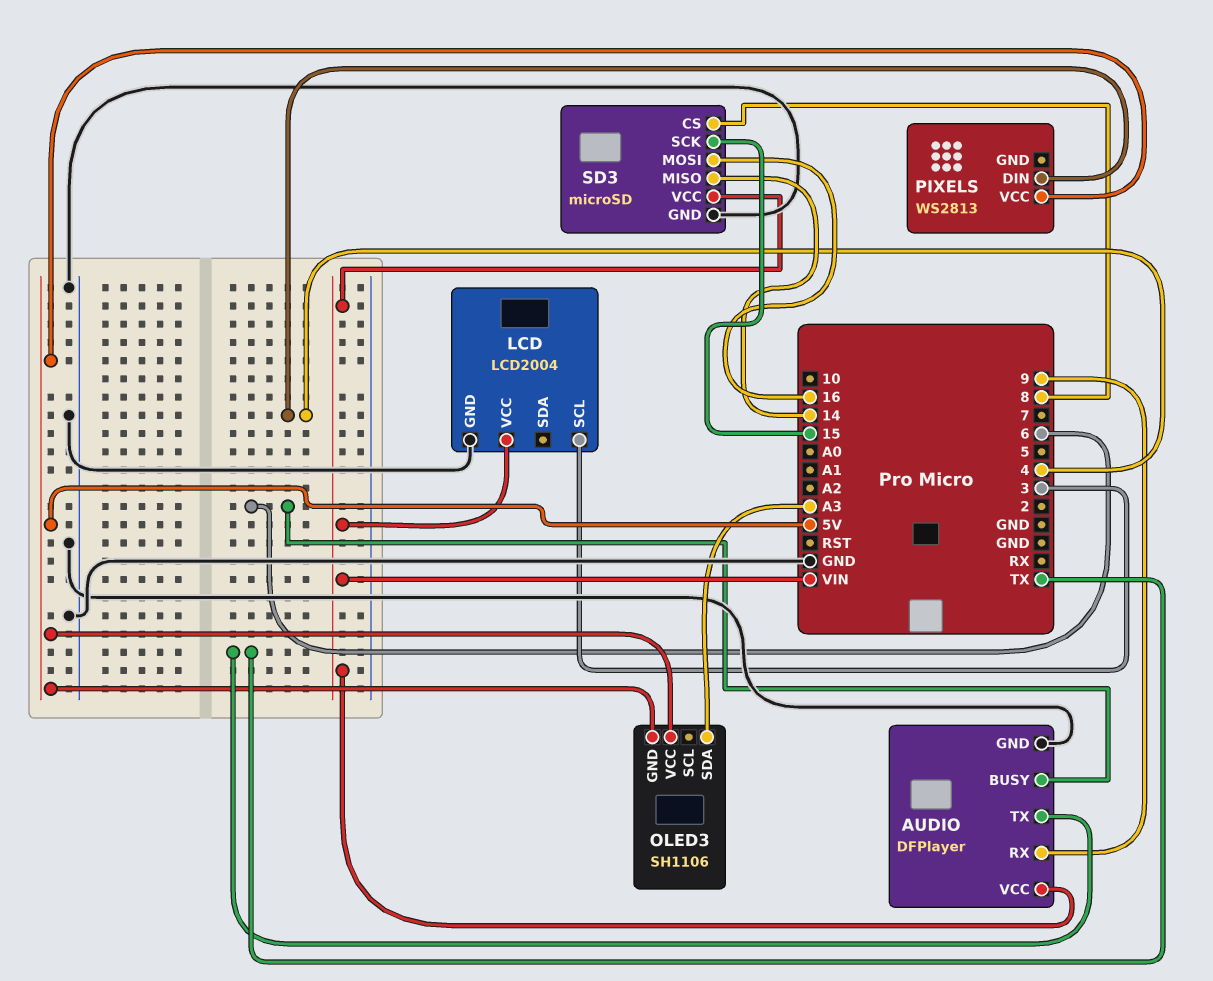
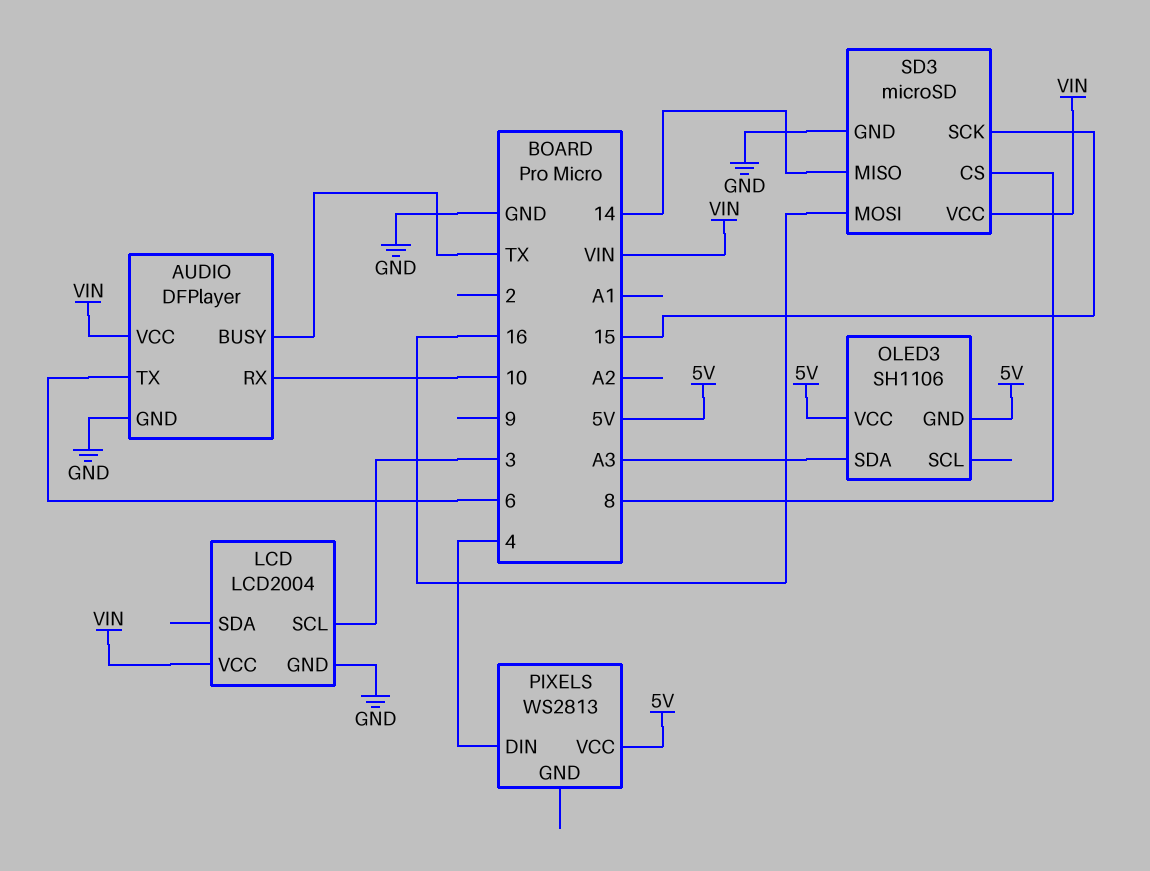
AUDIO pin BUSY: 6 -> TX
AUDIO pin RX: 9 -> 10
AUDIO pin TX: TX -> 6

